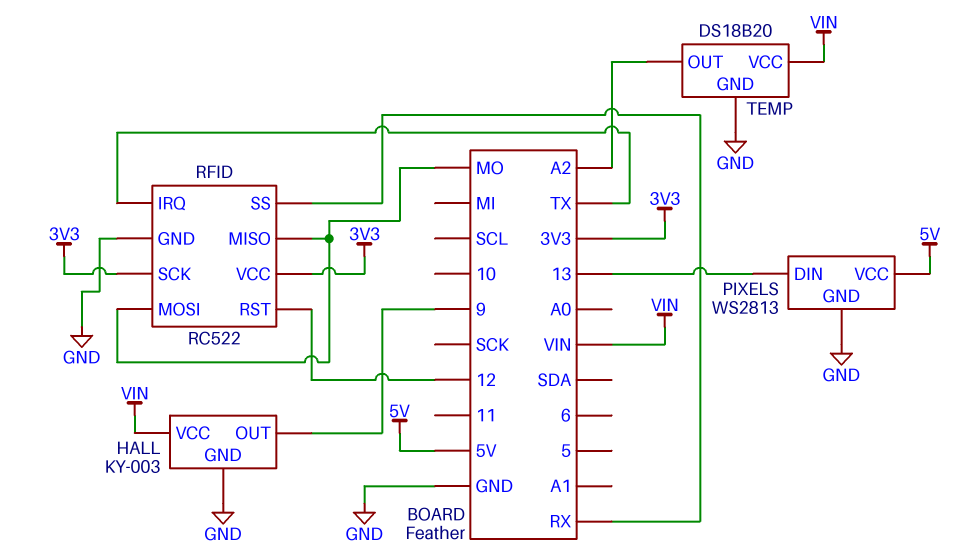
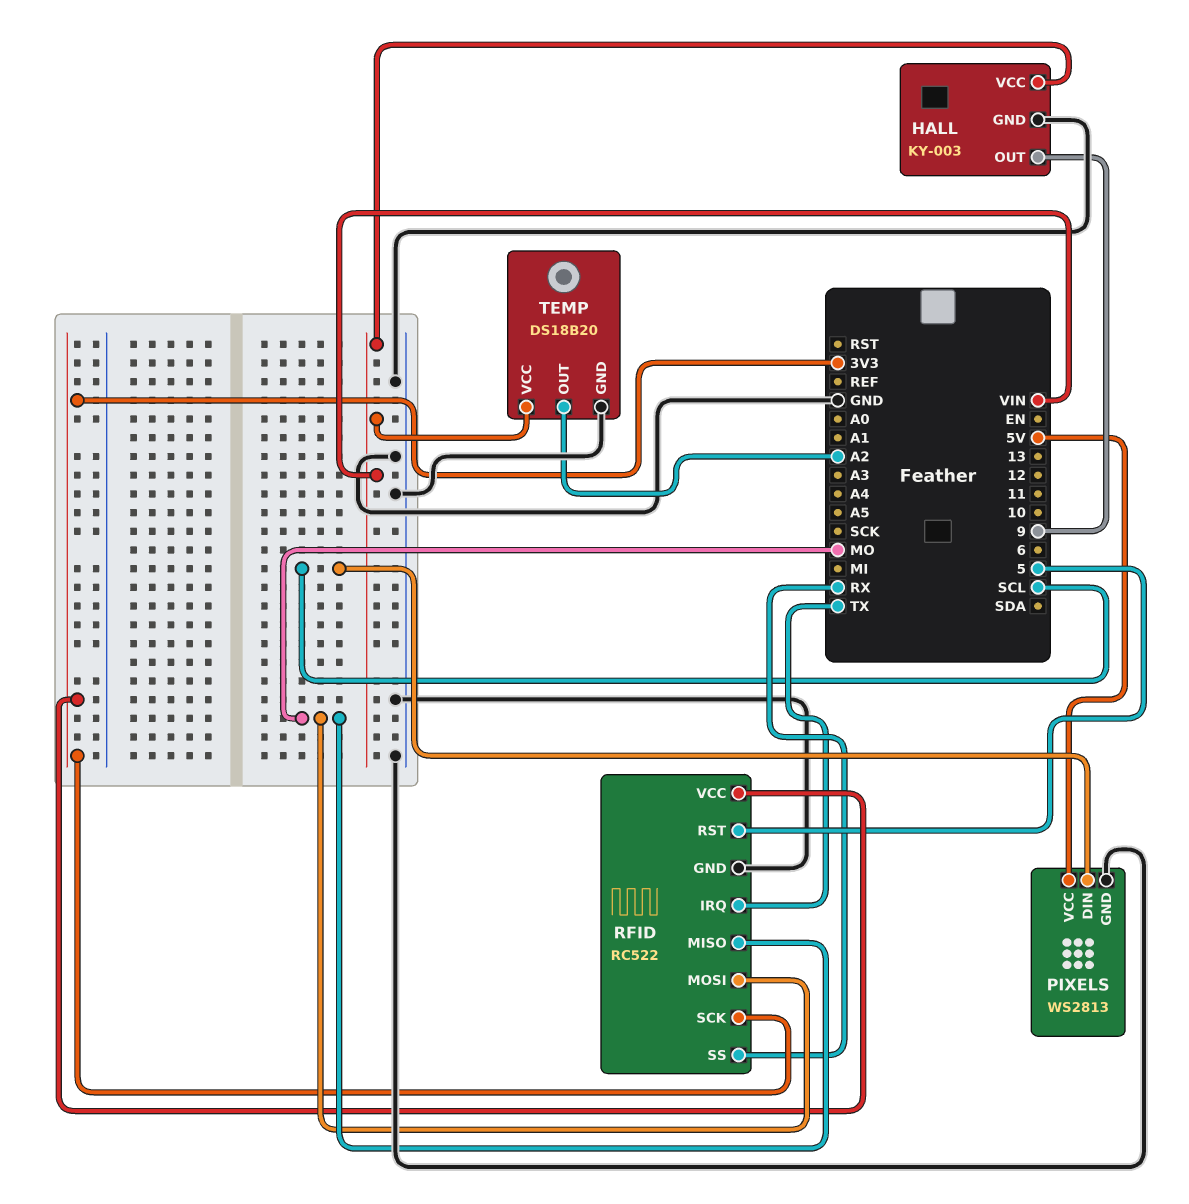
PIXELS pin DIN: 13 -> SCL
RFID pin RST: 12 -> 5

